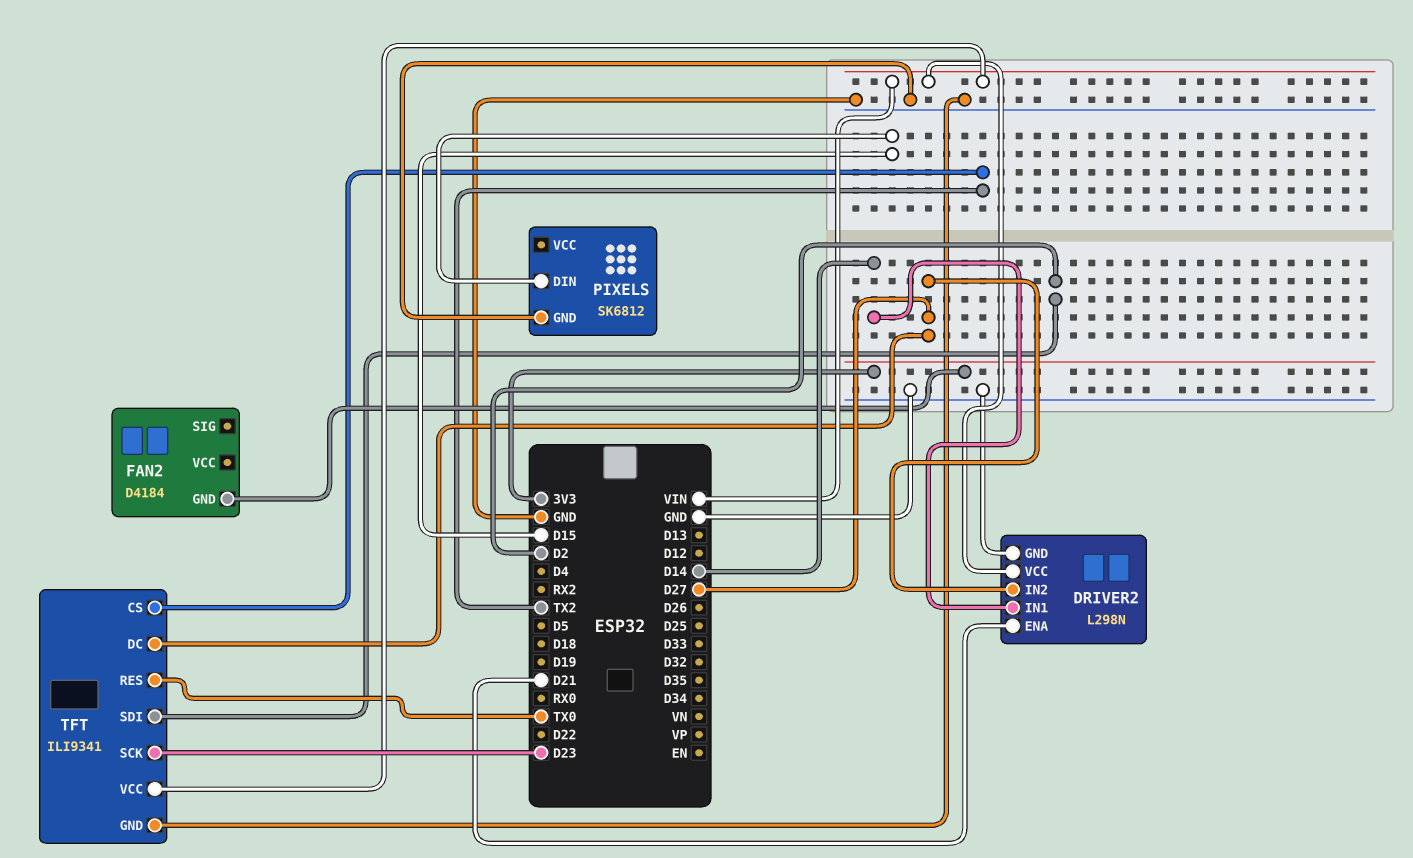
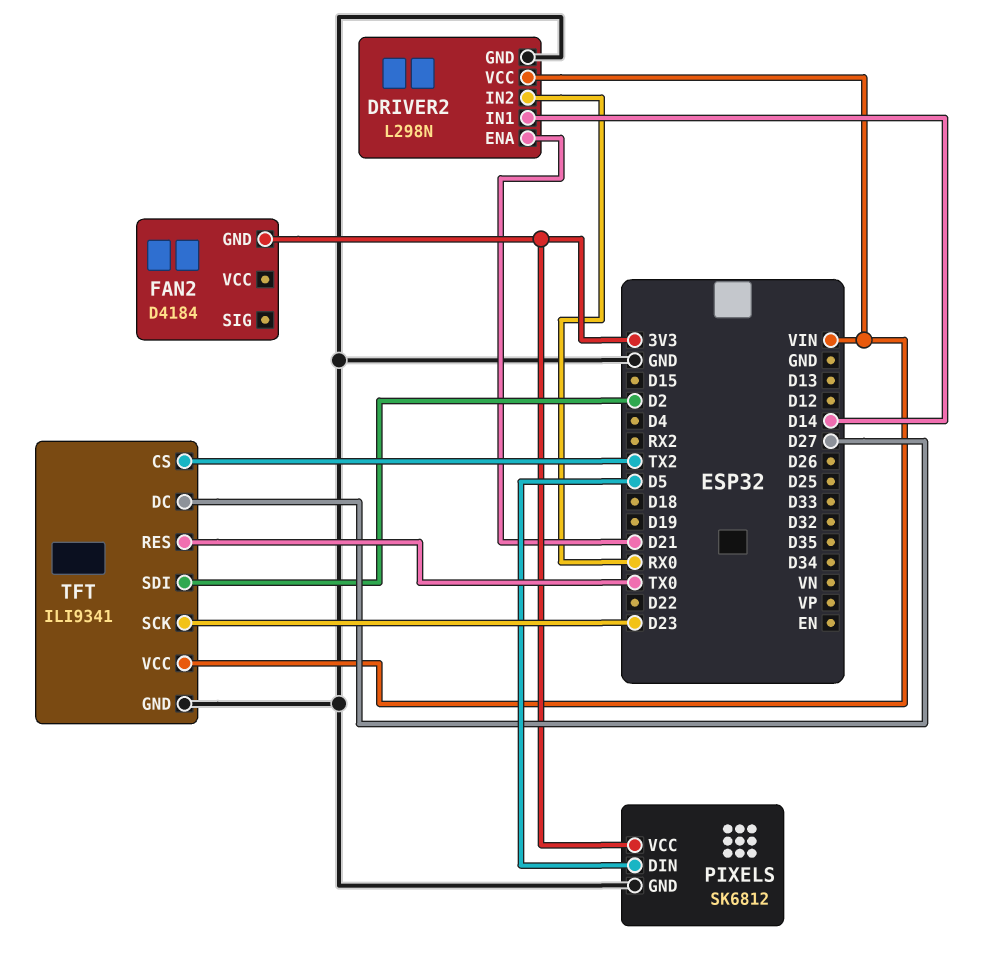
DRIVER2 pin IN2: D27 -> RX0
PIXELS pin DIN: D15 -> D5
PIXELS pin VCC: none -> 3V3

